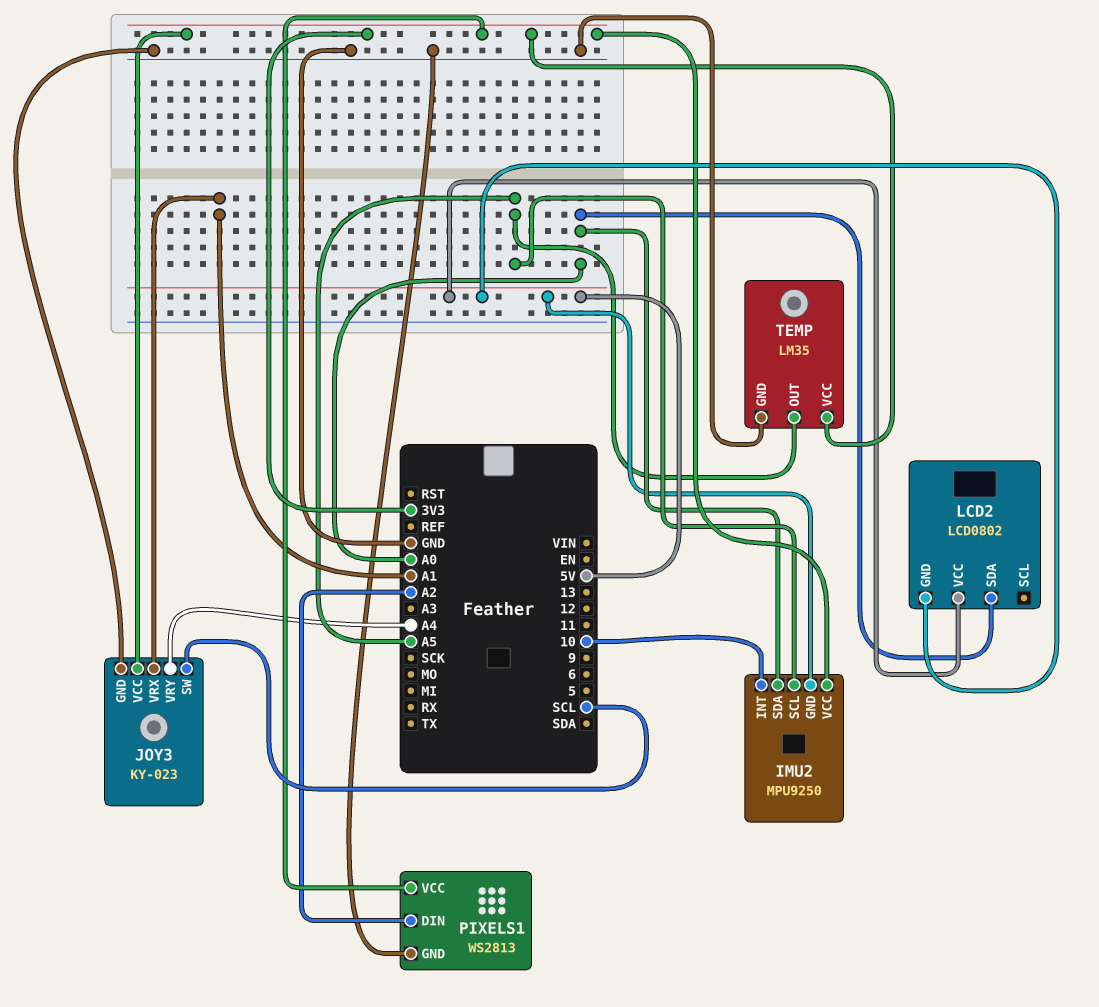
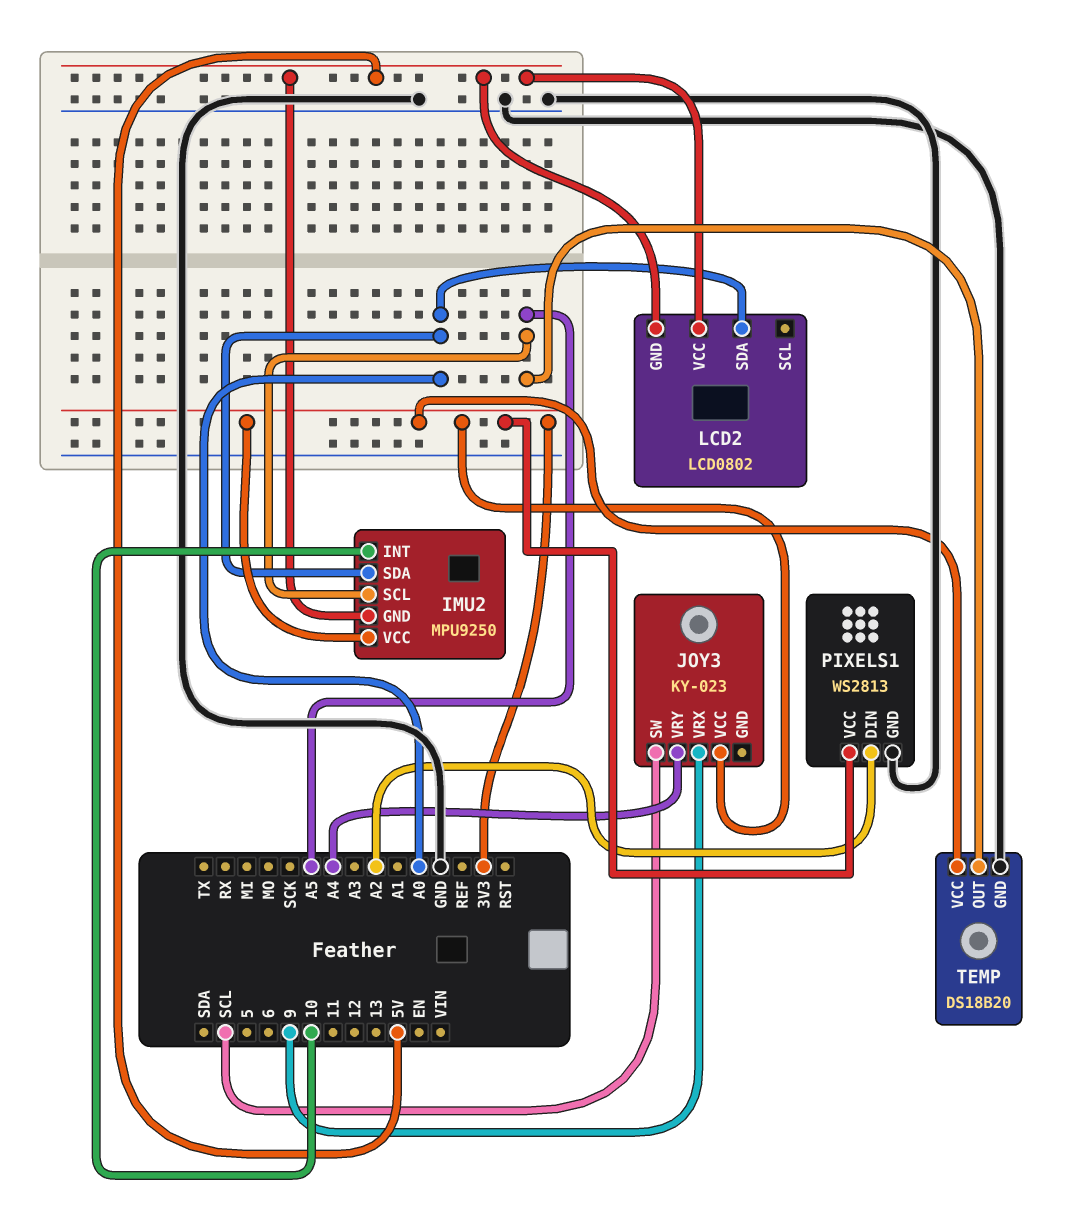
JOY3 pin GND: GND -> none
JOY3 pin VRX: A1 -> 9
TEMP: LM35 -> DS18B20

